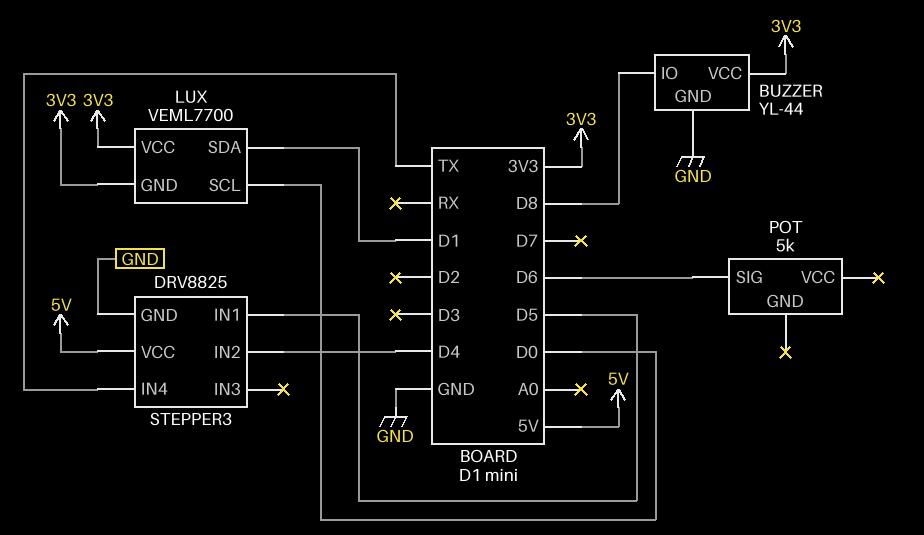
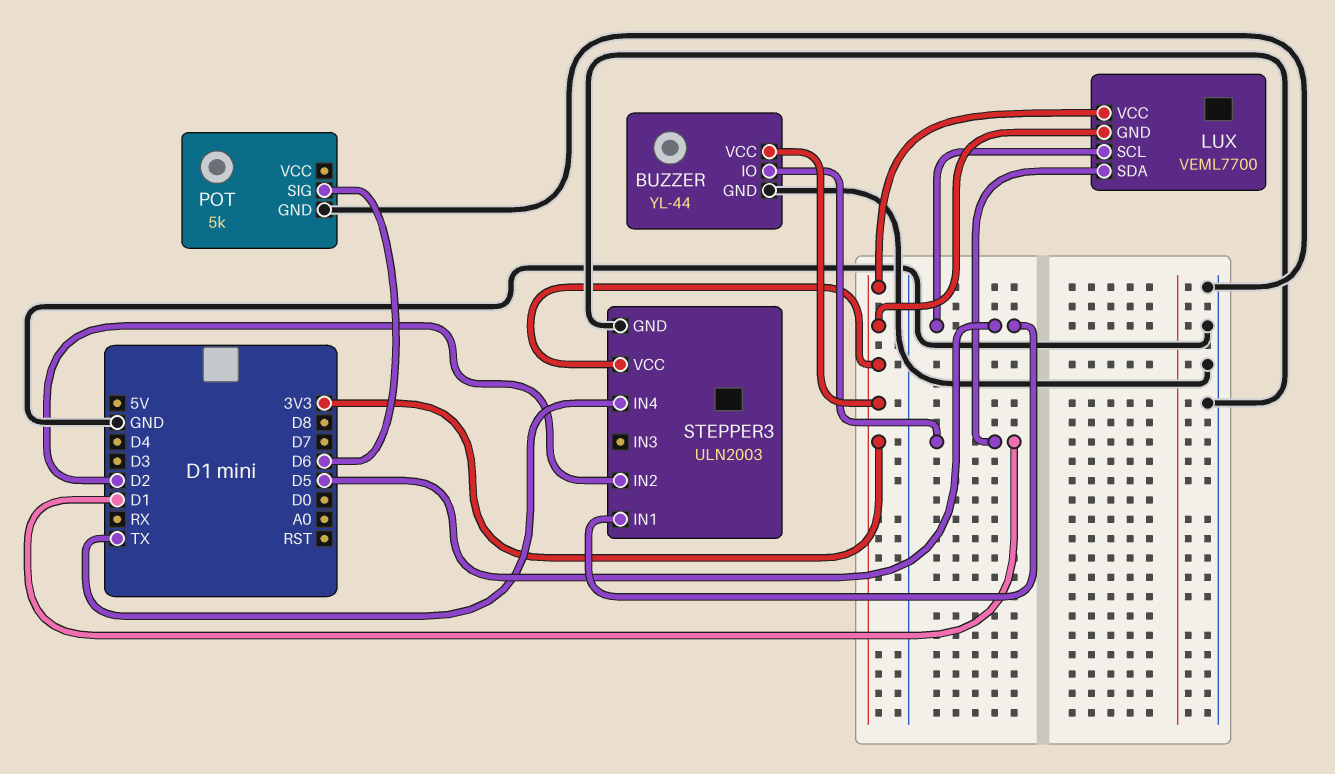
BUZZER pin IO: D8 -> D1
LUX pin SCL: D0 -> D5
POT pin GND: none -> GND
STEPPER3: DRV8825 -> ULN2003
STEPPER3 pin IN2: D4 -> D2
STEPPER3 pin VCC: 5V -> 3V3

